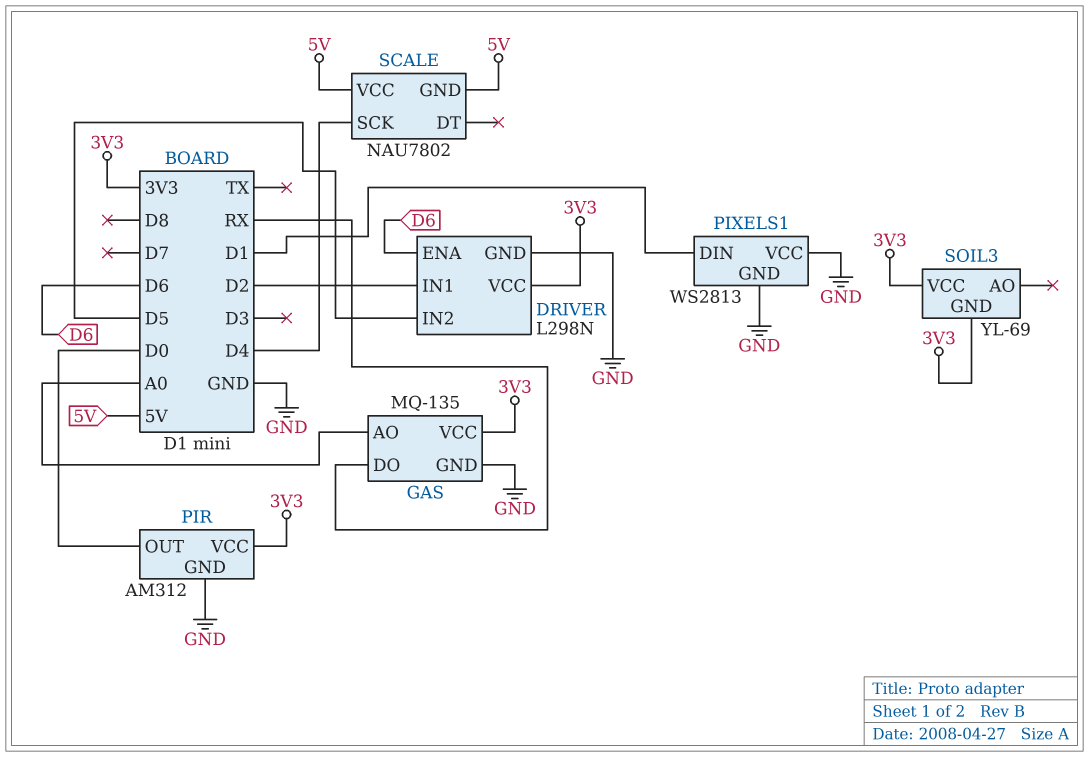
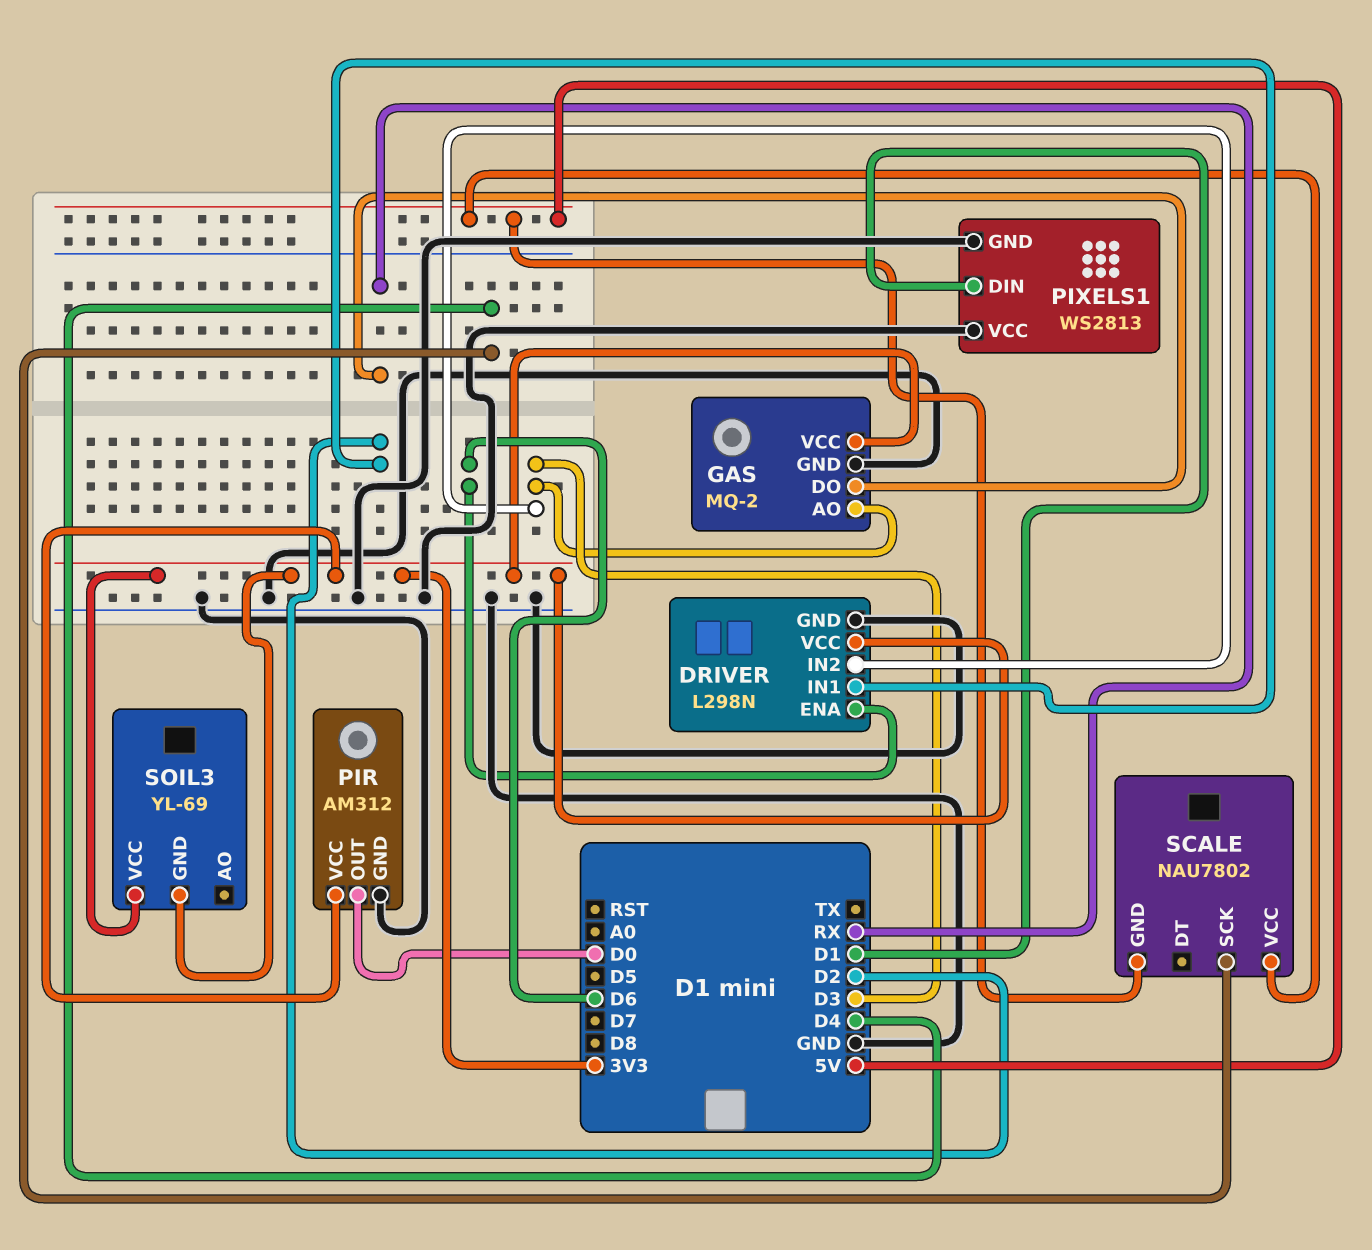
DRIVER pin IN2: D5 -> D3
GAS: MQ-135 -> MQ-2
GAS pin AO: A0 -> D3

